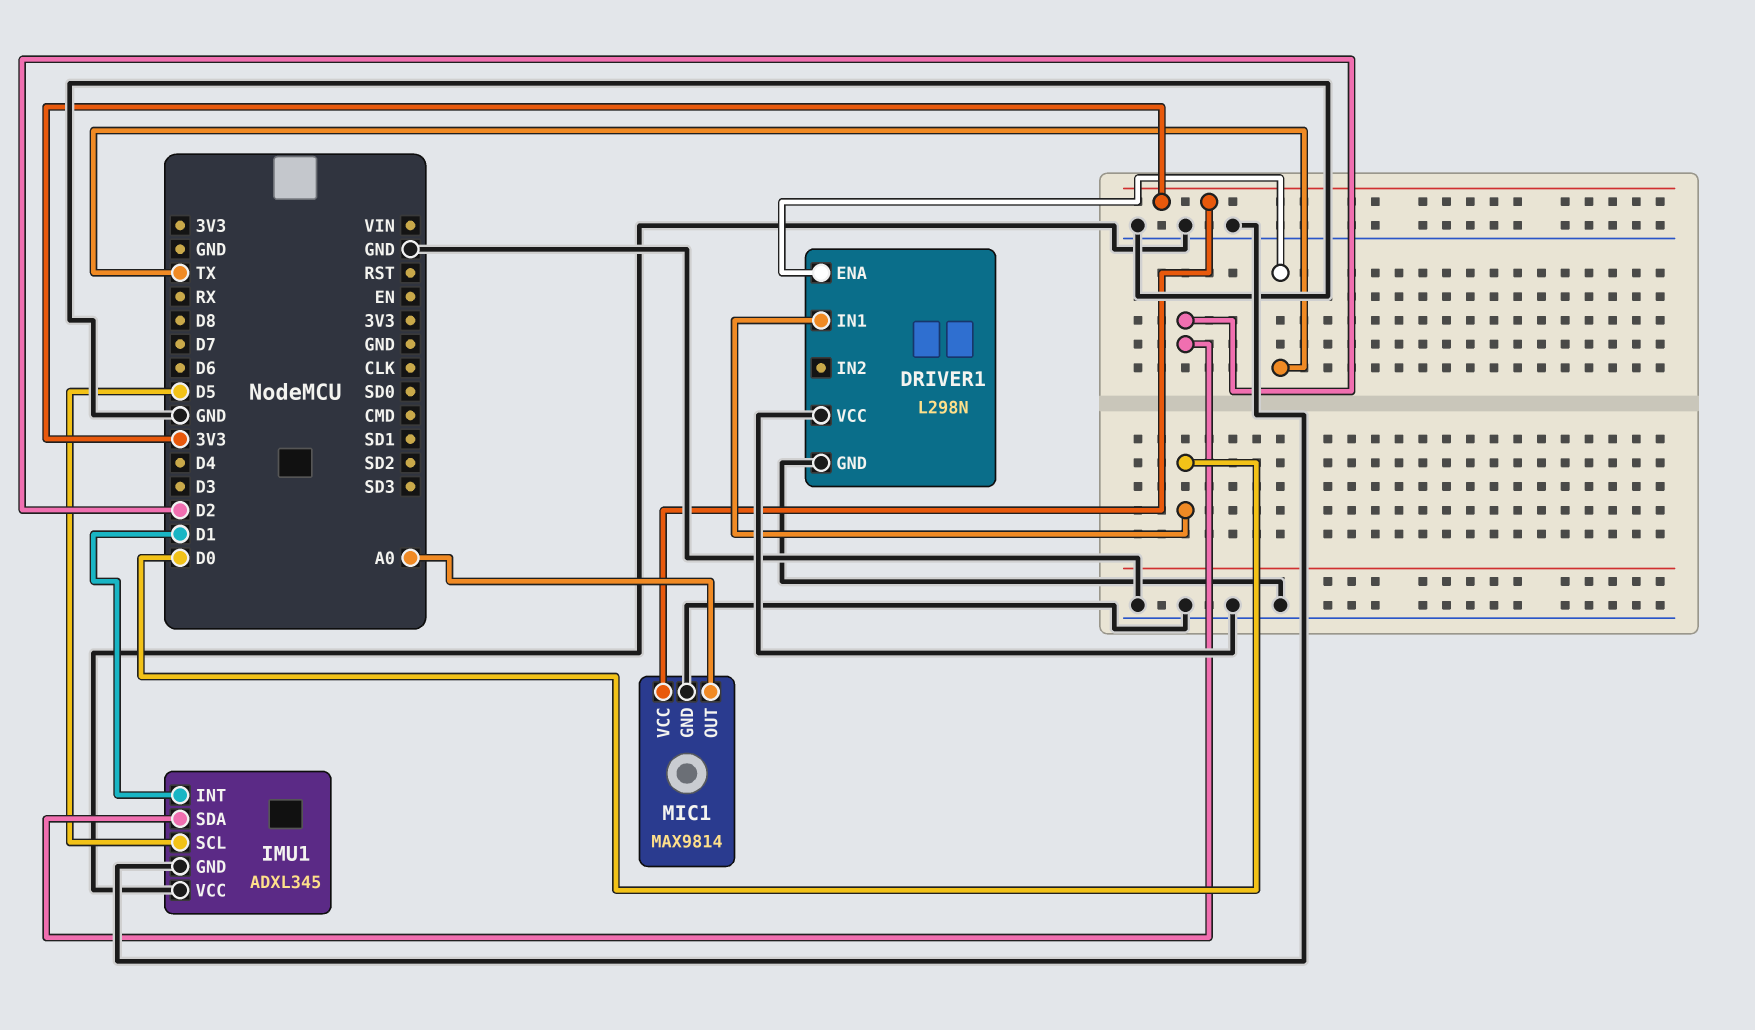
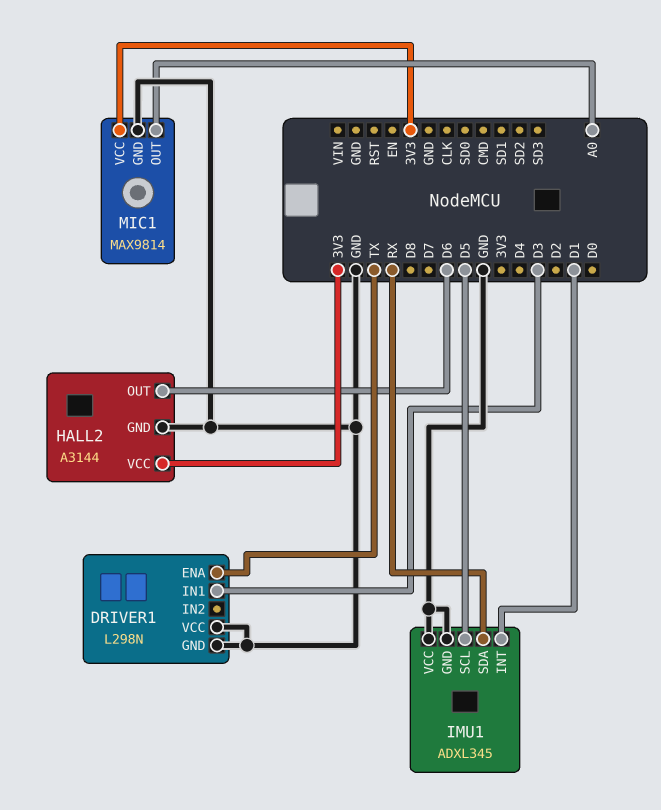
DRIVER1 pin IN1: D0 -> D3
HALL2: none -> A3144
HALL2 pin GND: none -> GND
HALL2 pin OUT: none -> D6
HALL2 pin VCC: none -> 3V3
IMU1 pin SDA: D2 -> RX

